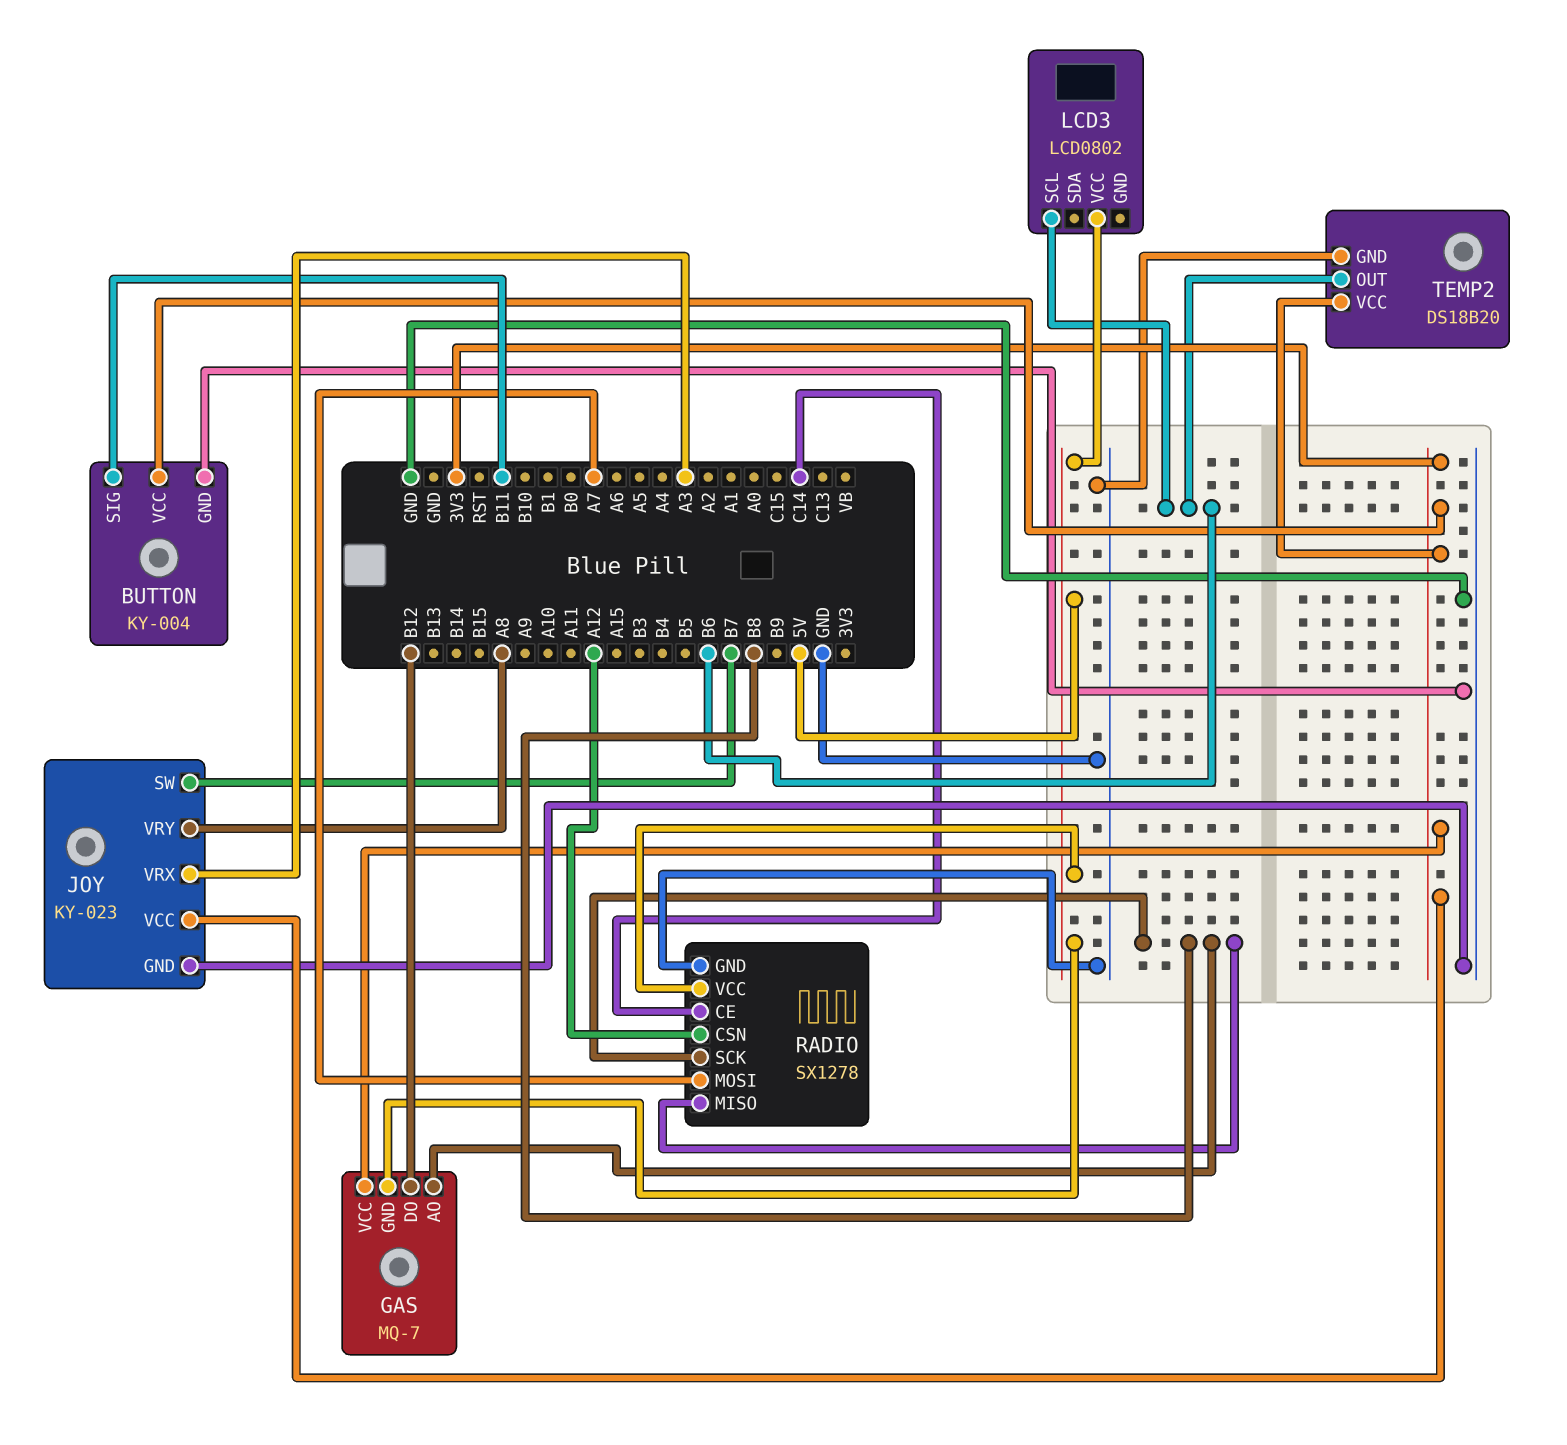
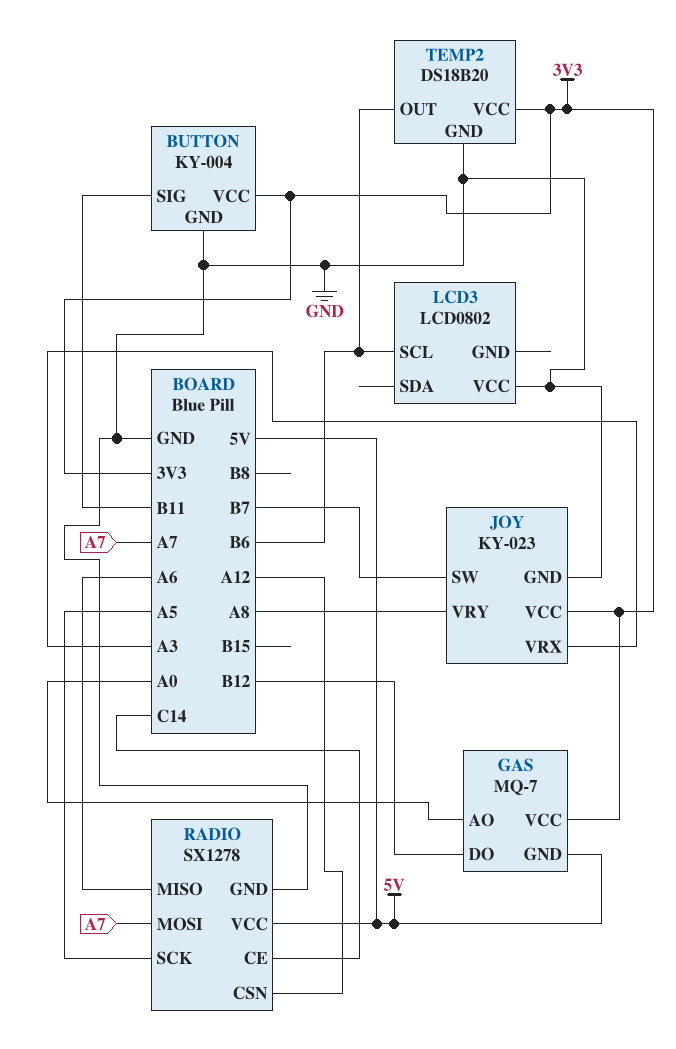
GAS pin AO: B8 -> A0
LCD3 pin VCC: 5V -> GND
RADIO pin MISO: B8 -> A6
RADIO pin SCK: B8 -> A5

